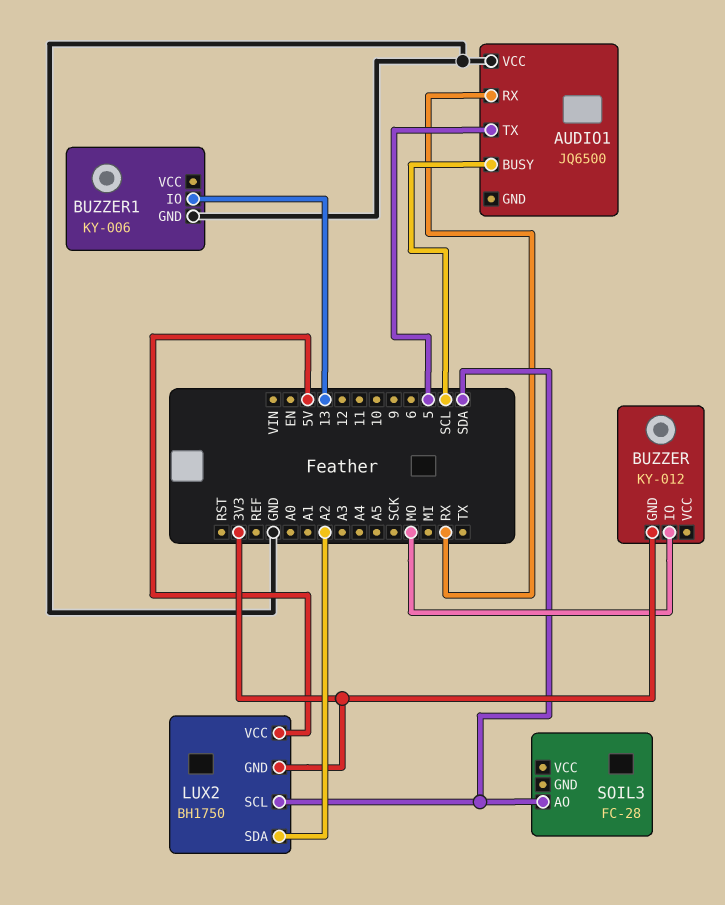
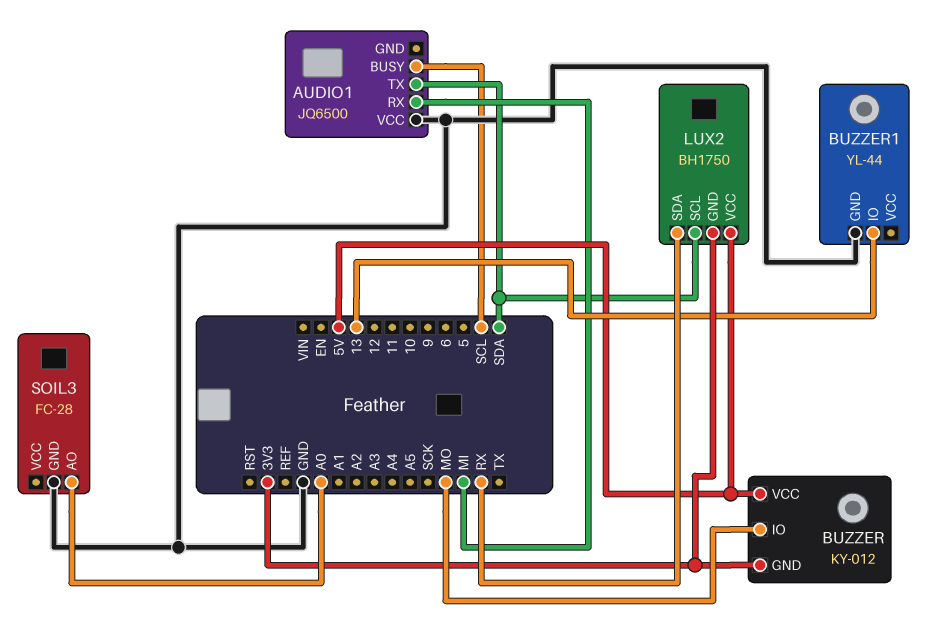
AUDIO1 pin RX: RX -> MI
AUDIO1 pin TX: 5 -> SDA
BUZZER pin VCC: none -> 5V
BUZZER1: KY-006 -> YL-44
LUX2 pin SDA: A2 -> RX
SOIL3 pin AO: SDA -> A0
SOIL3 pin GND: none -> GND

